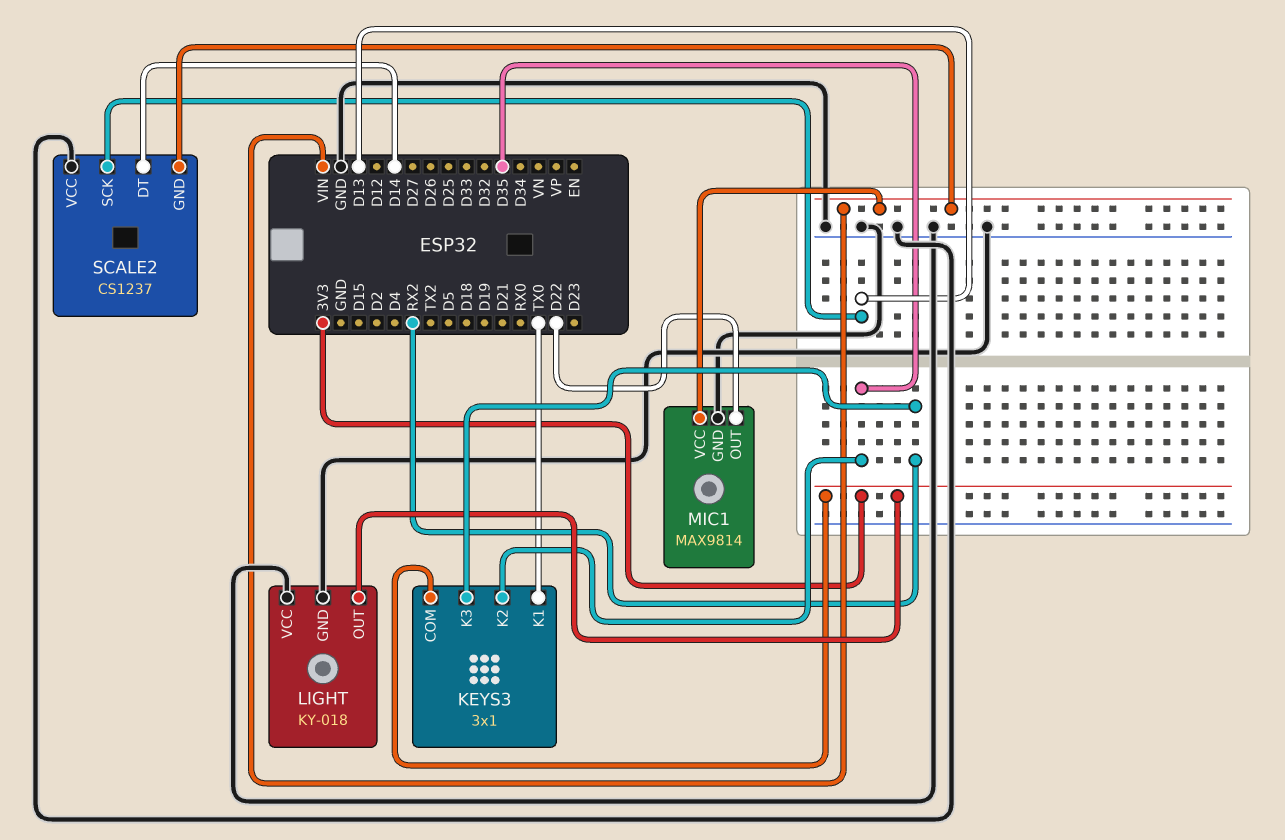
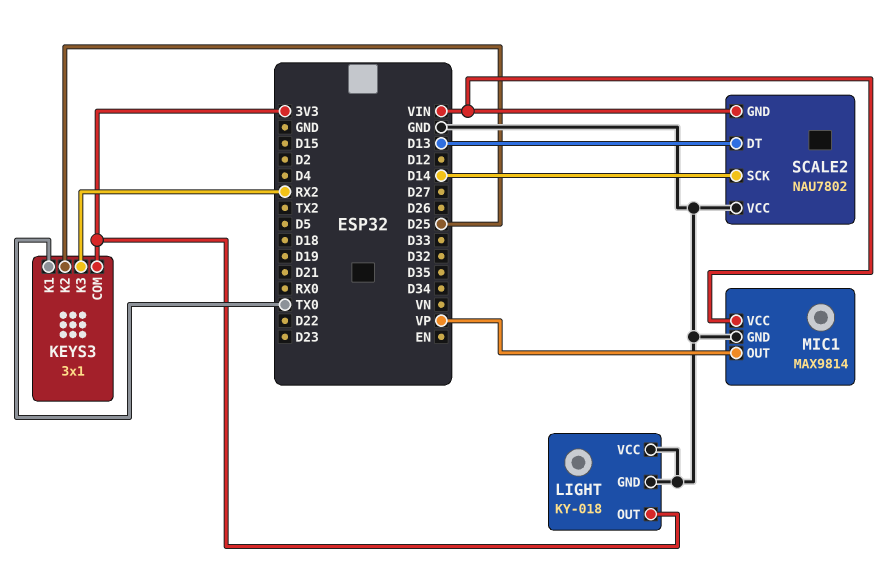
KEYS3 pin K2: D35 -> D25
MIC1 pin OUT: D22 -> VP
SCALE2: CS1237 -> NAU7802
SCALE2 pin DT: D14 -> D13
SCALE2 pin SCK: D13 -> D14

